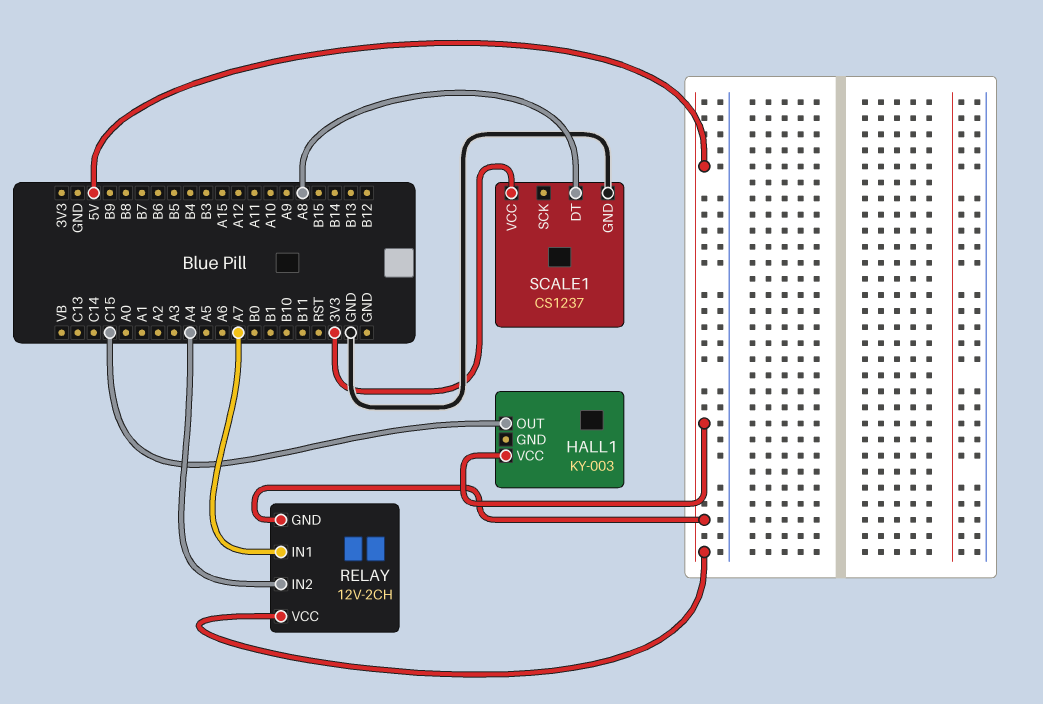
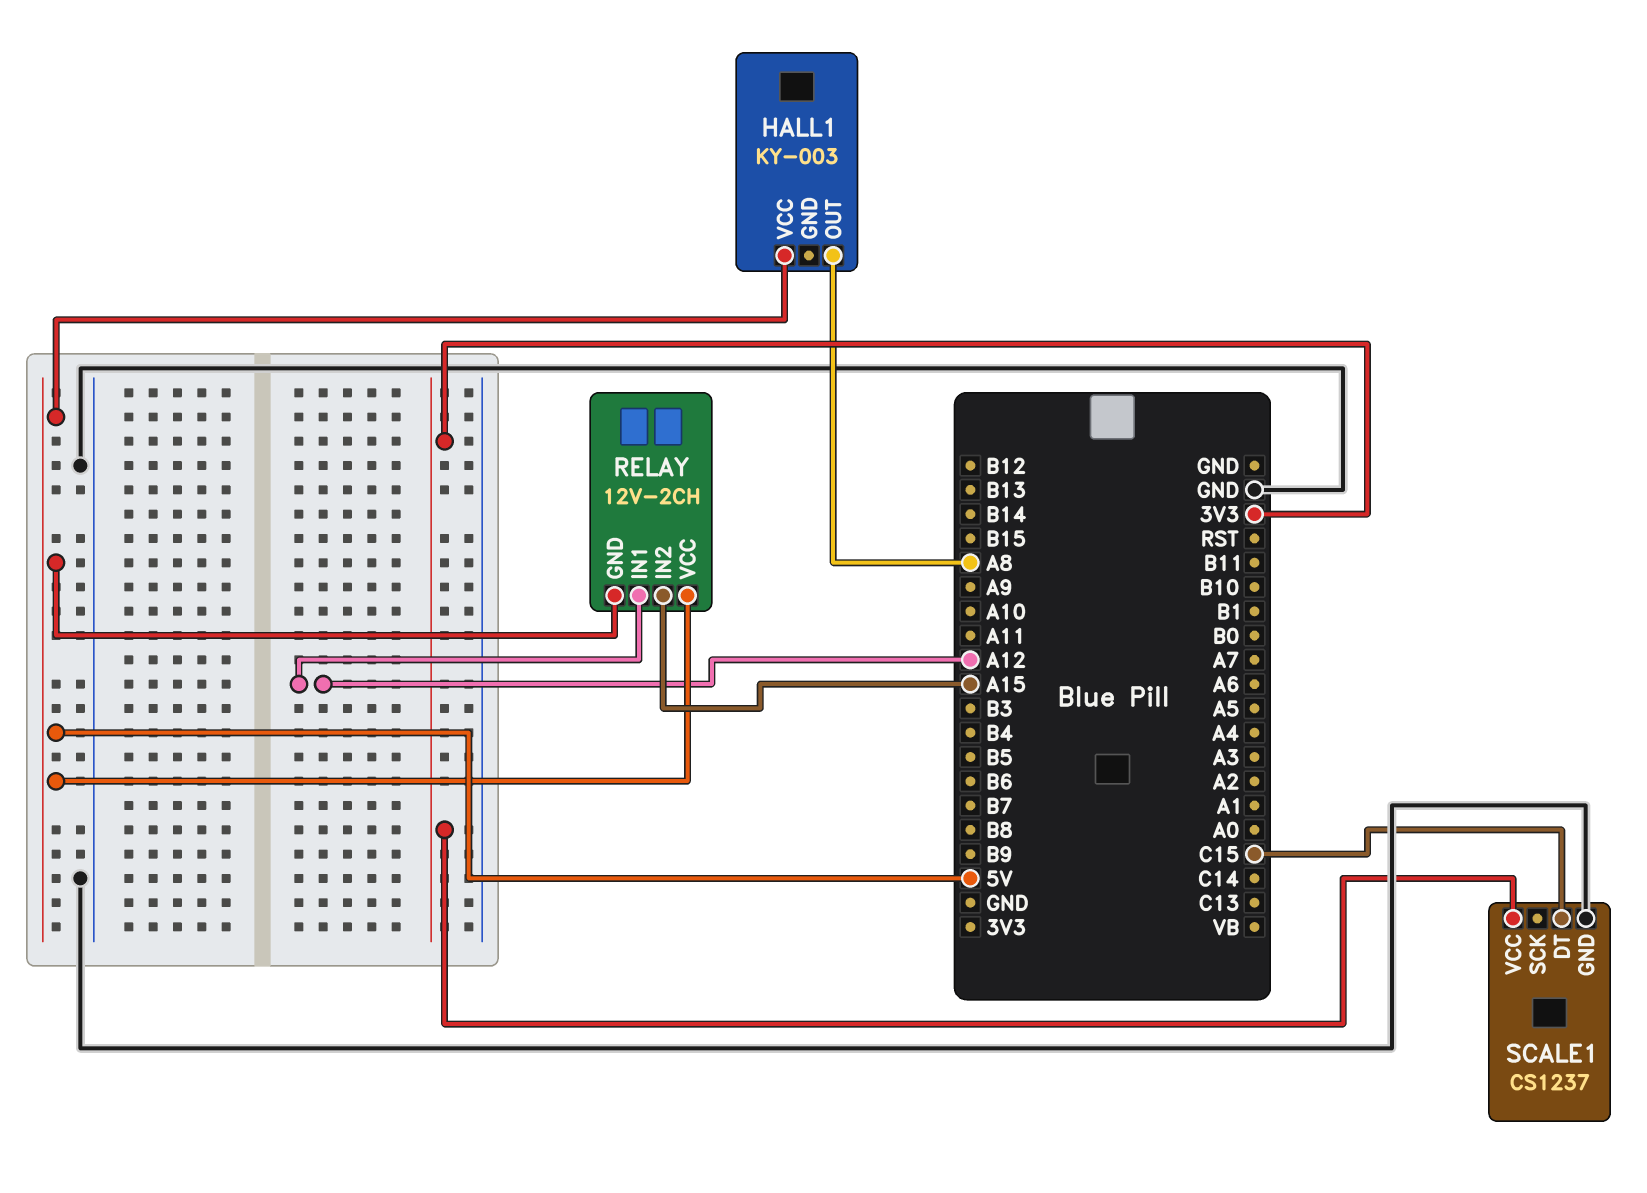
HALL1 pin OUT: C15 -> A8
RELAY pin IN1: A7 -> A12
RELAY pin IN2: A4 -> A15
SCALE1 pin DT: A8 -> C15

